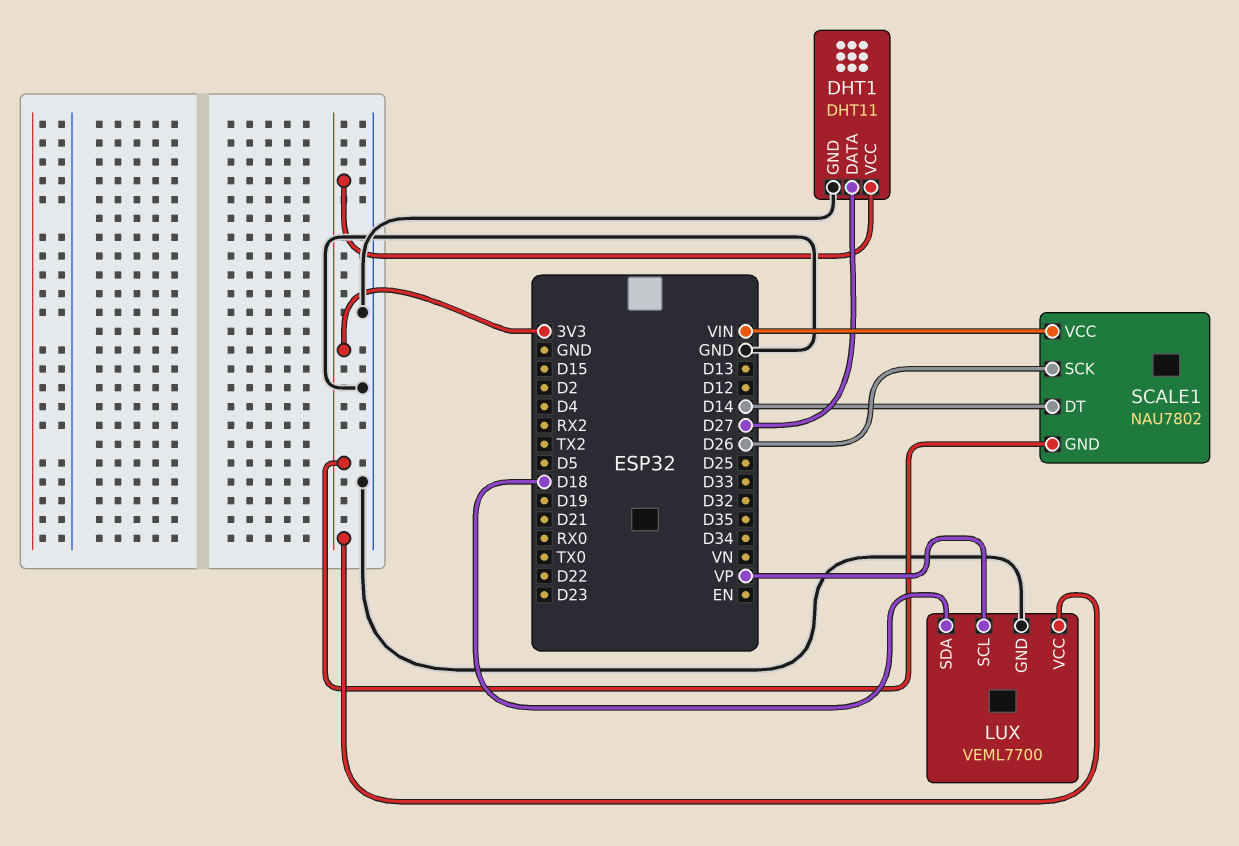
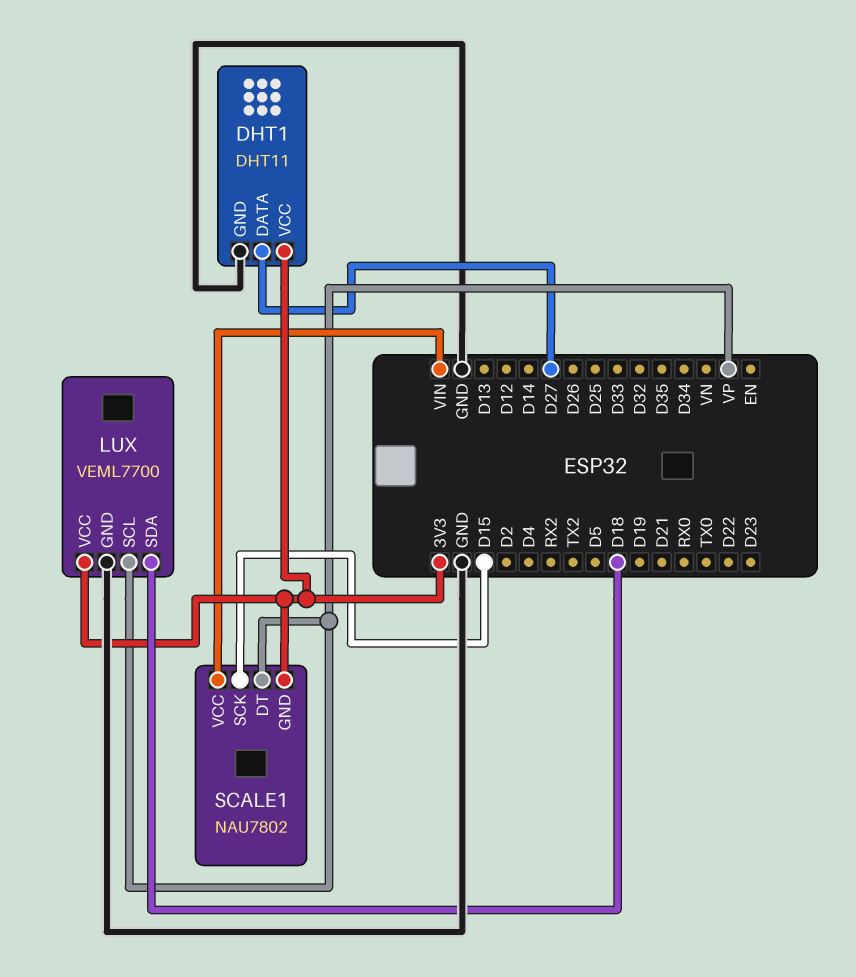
SCALE1 pin DT: D14 -> VP
SCALE1 pin SCK: D26 -> D15

